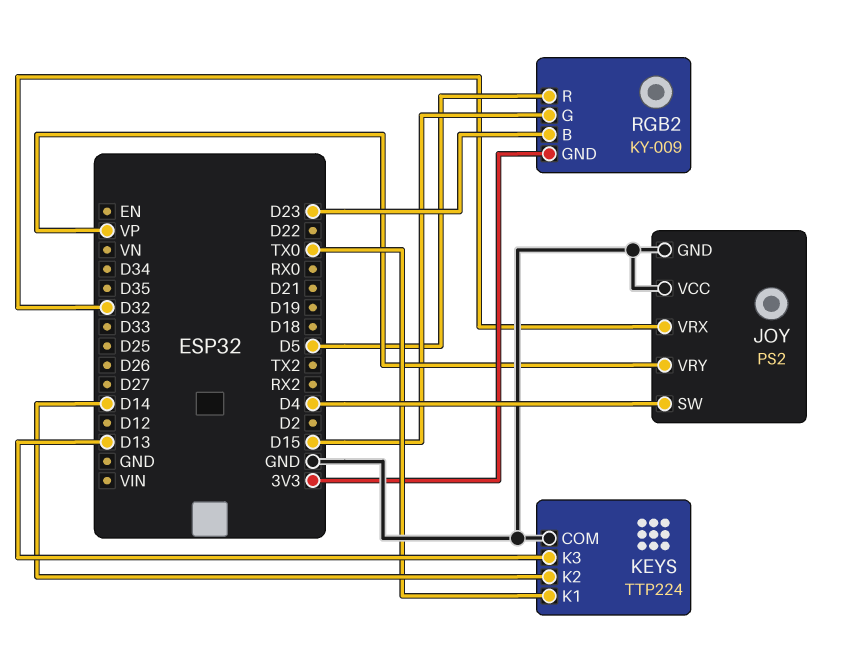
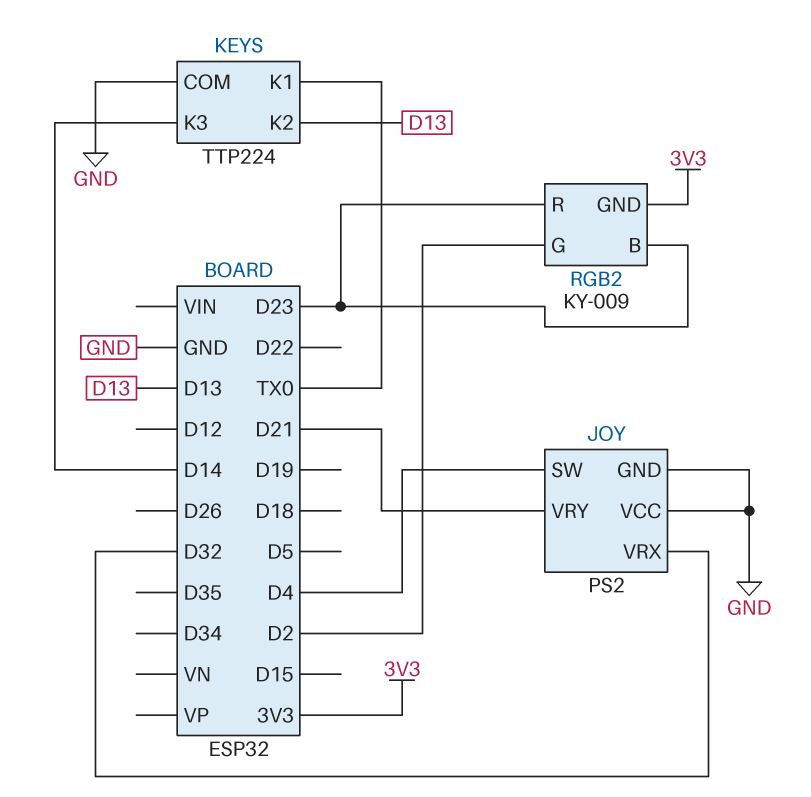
JOY pin VRY: VP -> D21
KEYS pin K2: D14 -> D13
KEYS pin K3: D13 -> D14
RGB2 pin G: D15 -> D2
RGB2 pin R: D5 -> D23

